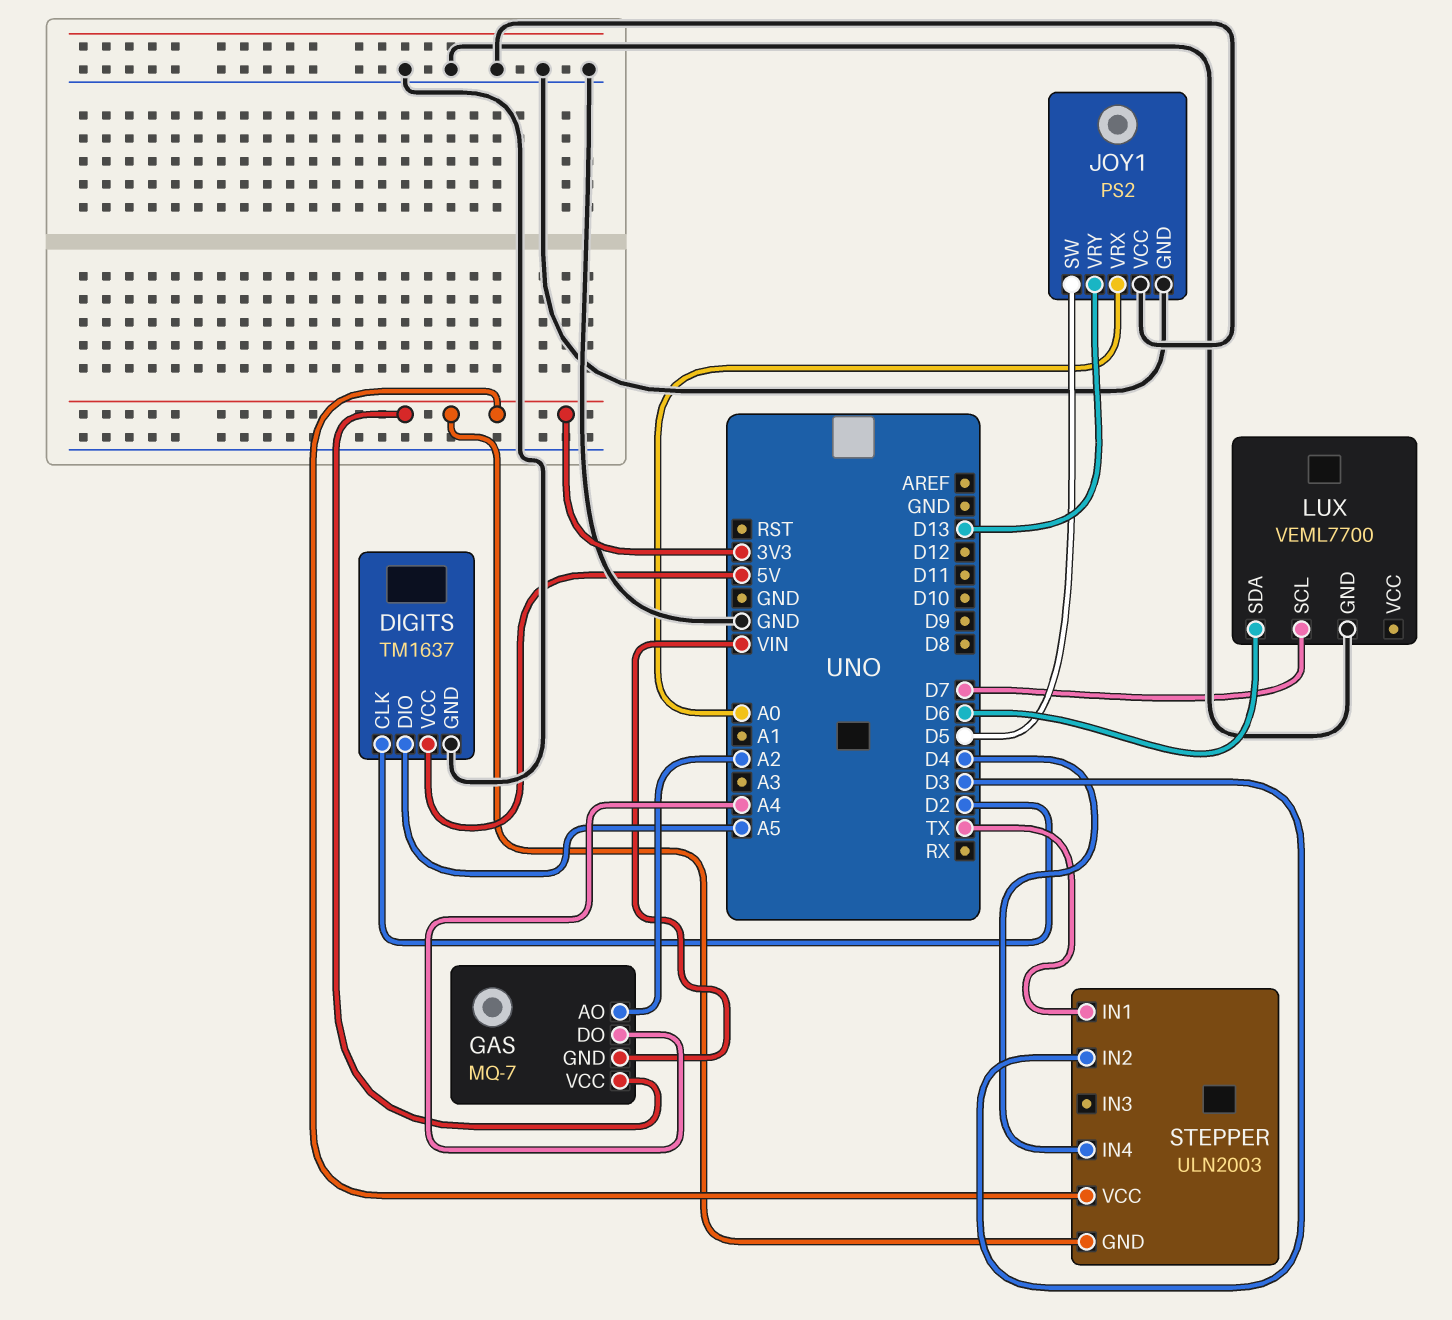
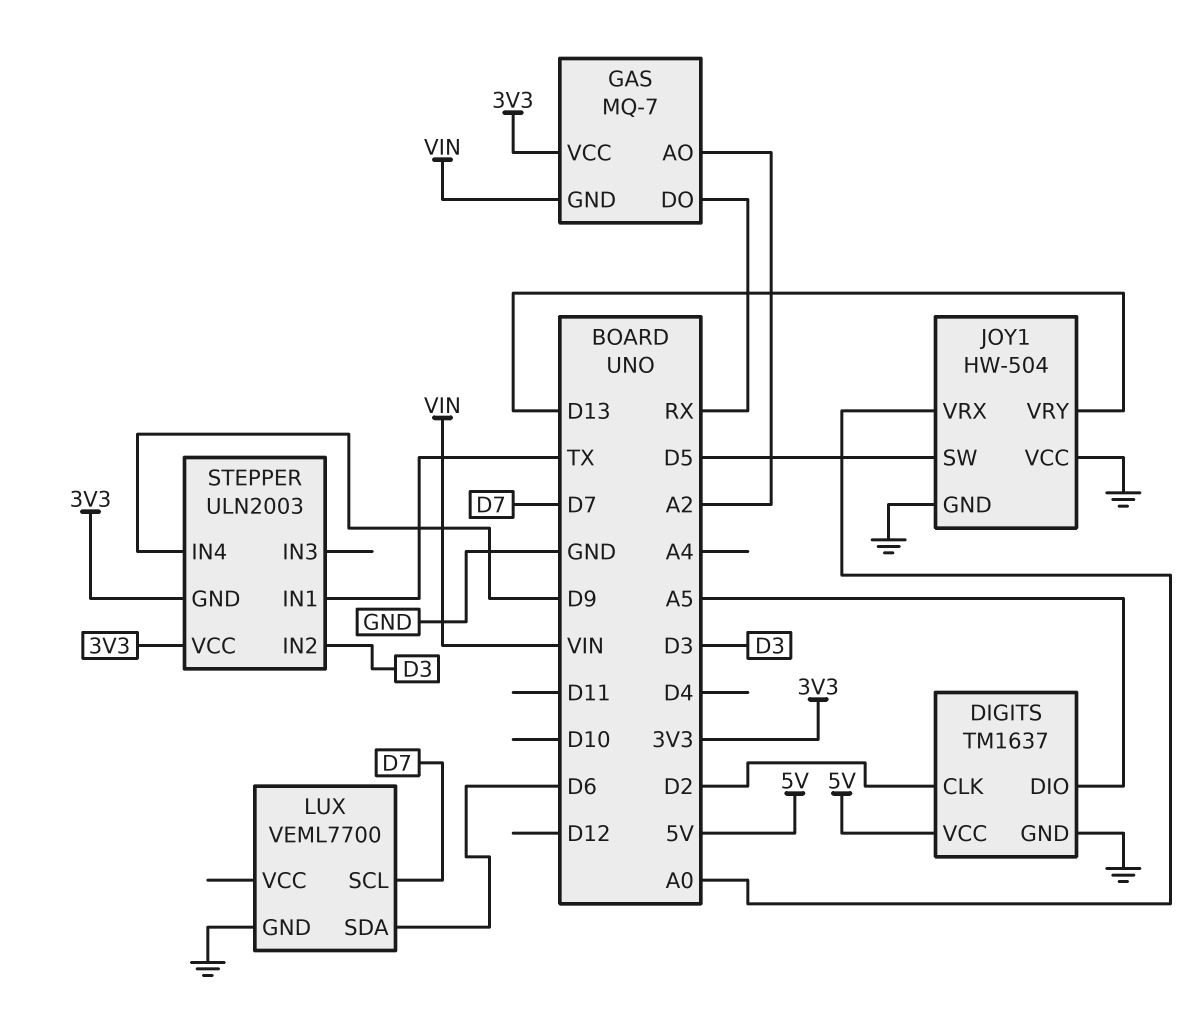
GAS pin DO: A4 -> RX
JOY1: PS2 -> HW-504
STEPPER pin IN4: D4 -> D9

